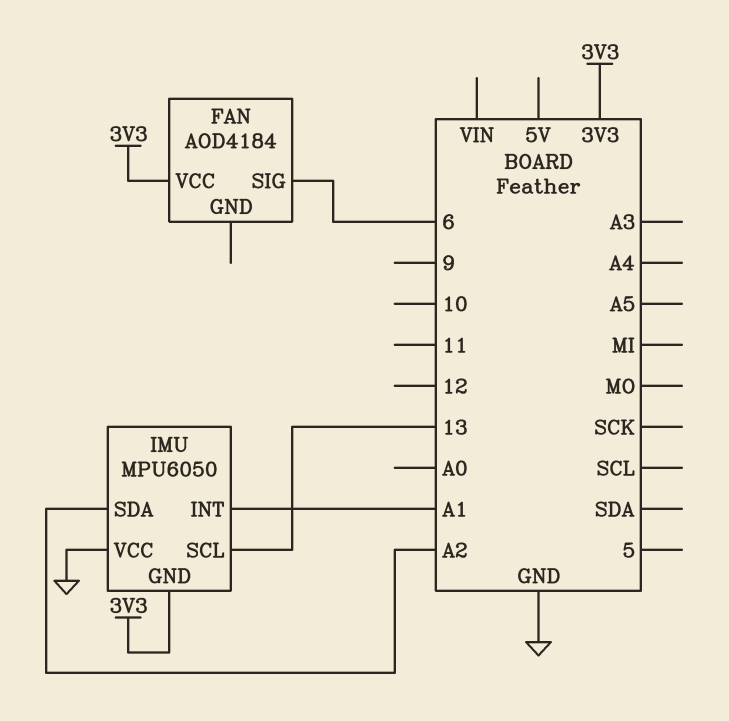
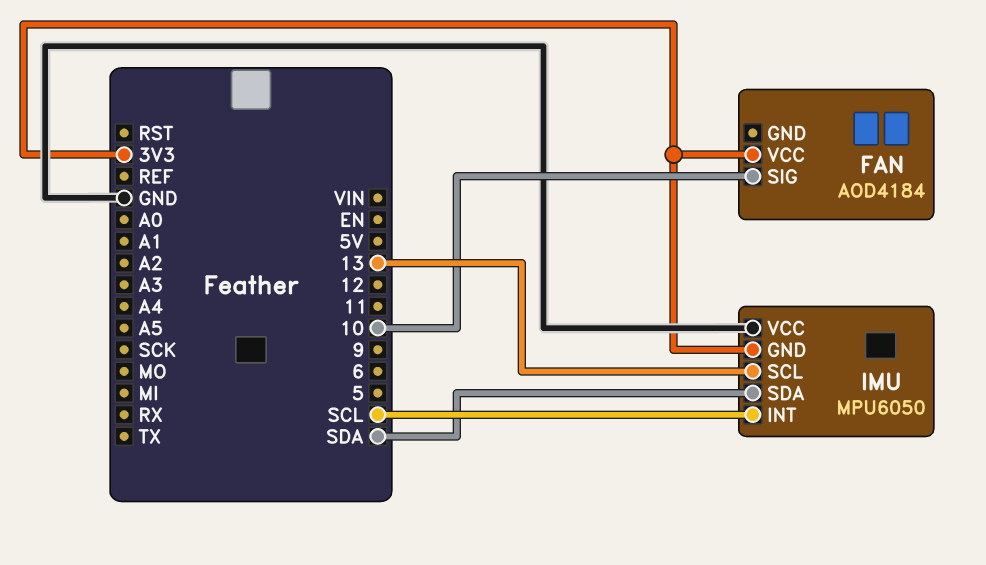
FAN pin SIG: 6 -> 10
IMU pin INT: A1 -> SCL
IMU pin SDA: A2 -> SDA

